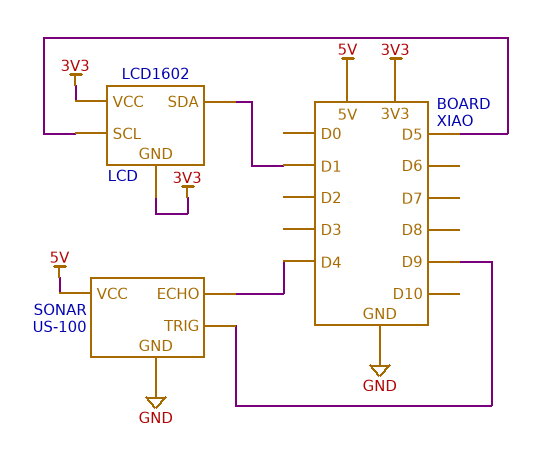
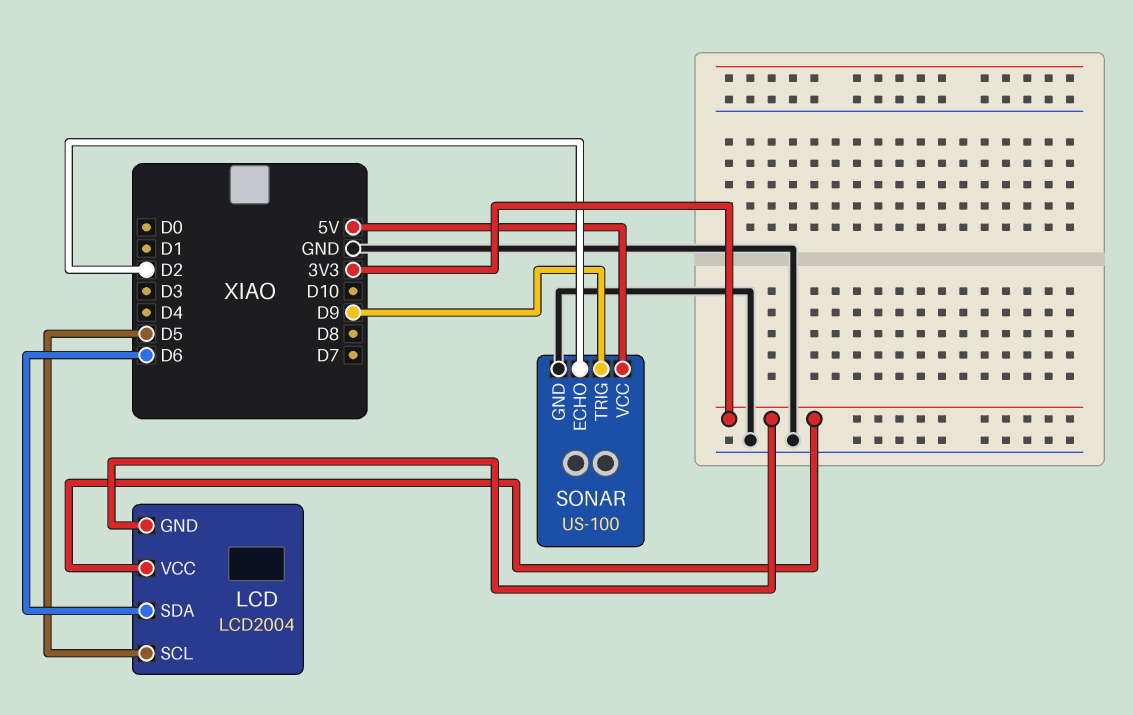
LCD: LCD1602 -> LCD2004
LCD pin SDA: D1 -> D6
SONAR pin ECHO: D4 -> D2

